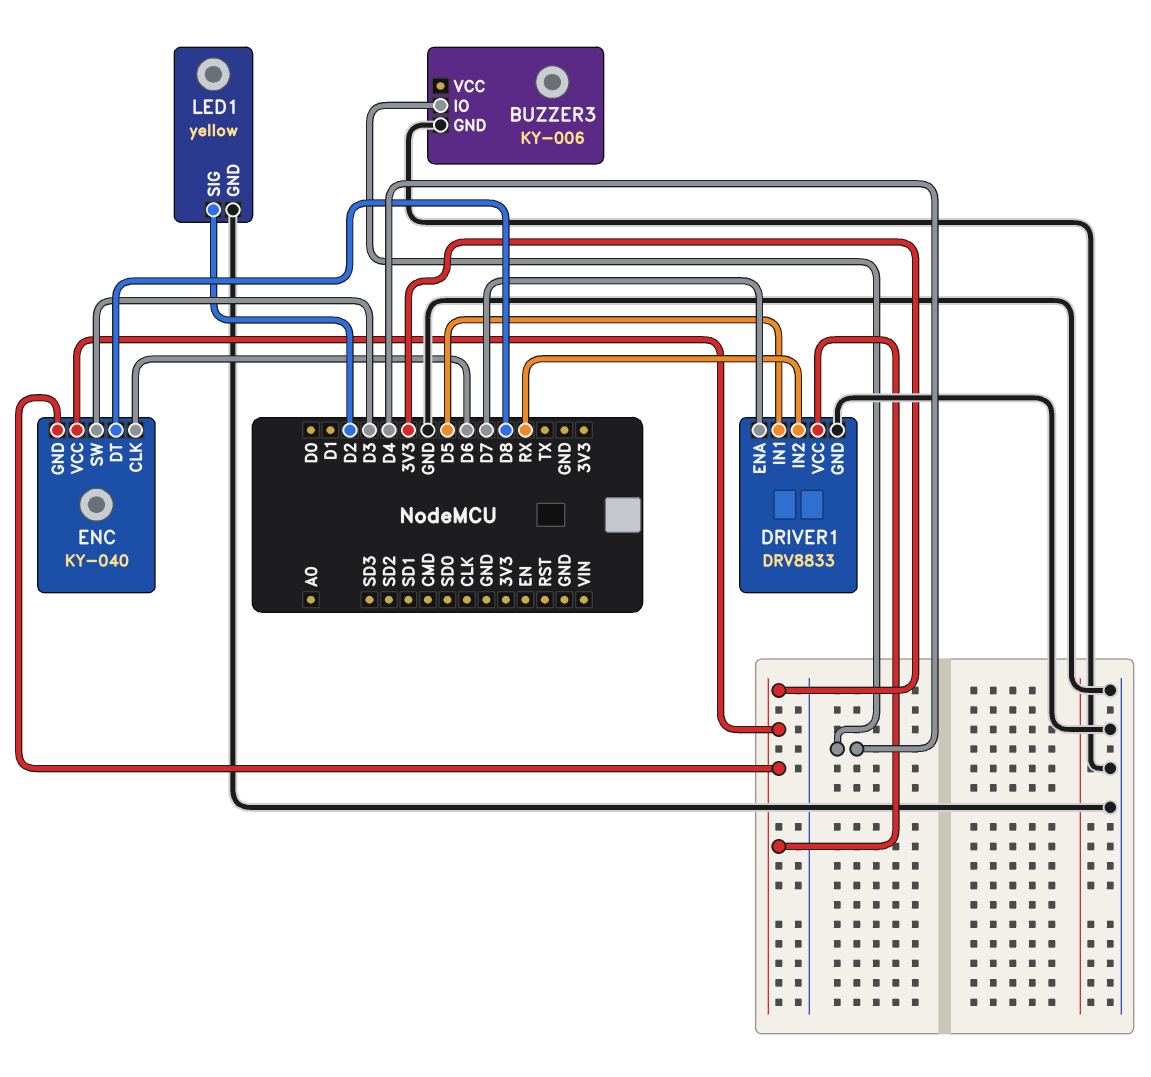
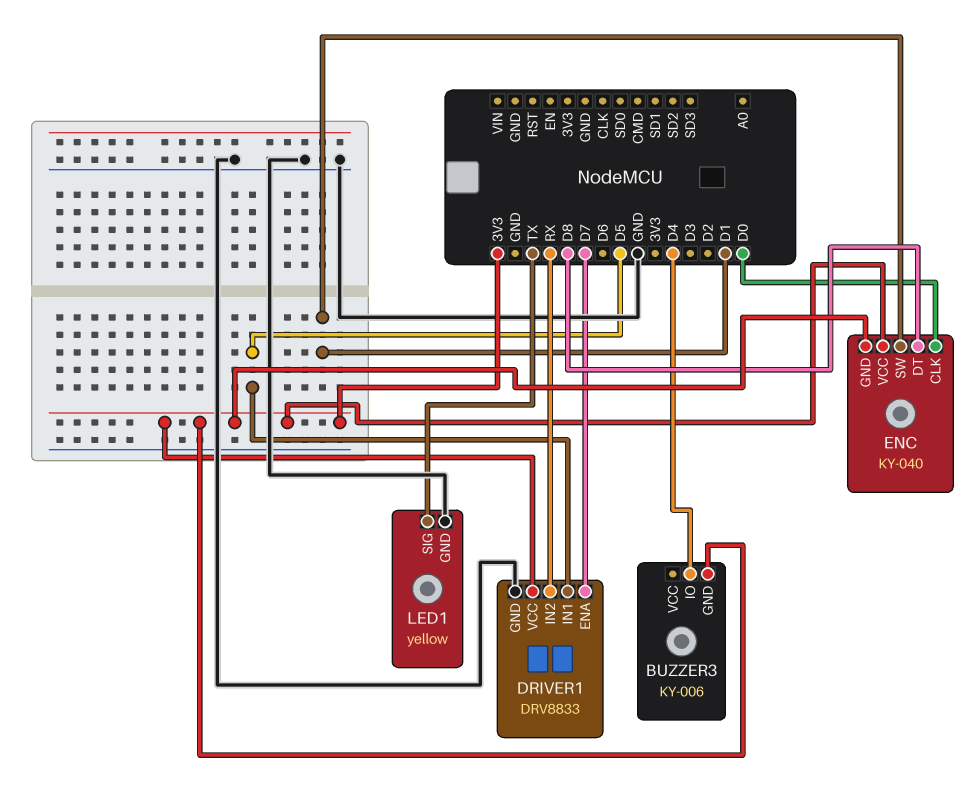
BUZZER3 pin GND: GND -> 3V3
ENC pin CLK: D6 -> D0
ENC pin SW: D3 -> D1
LED1 pin SIG: D2 -> TX

